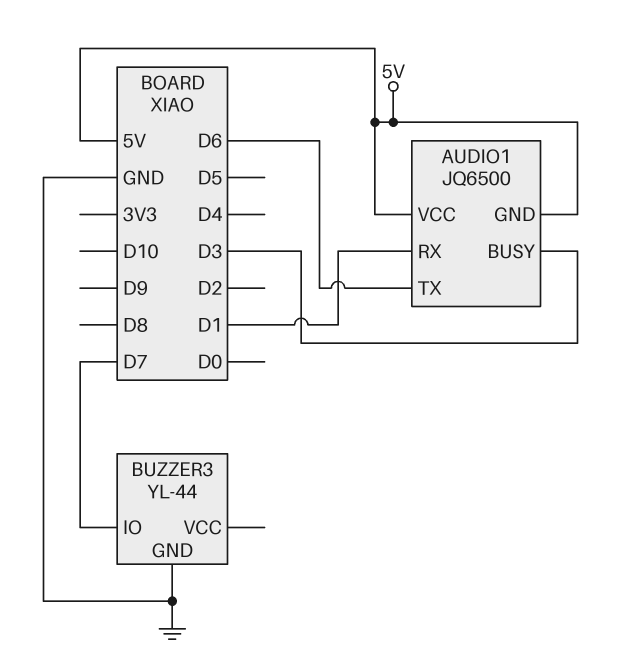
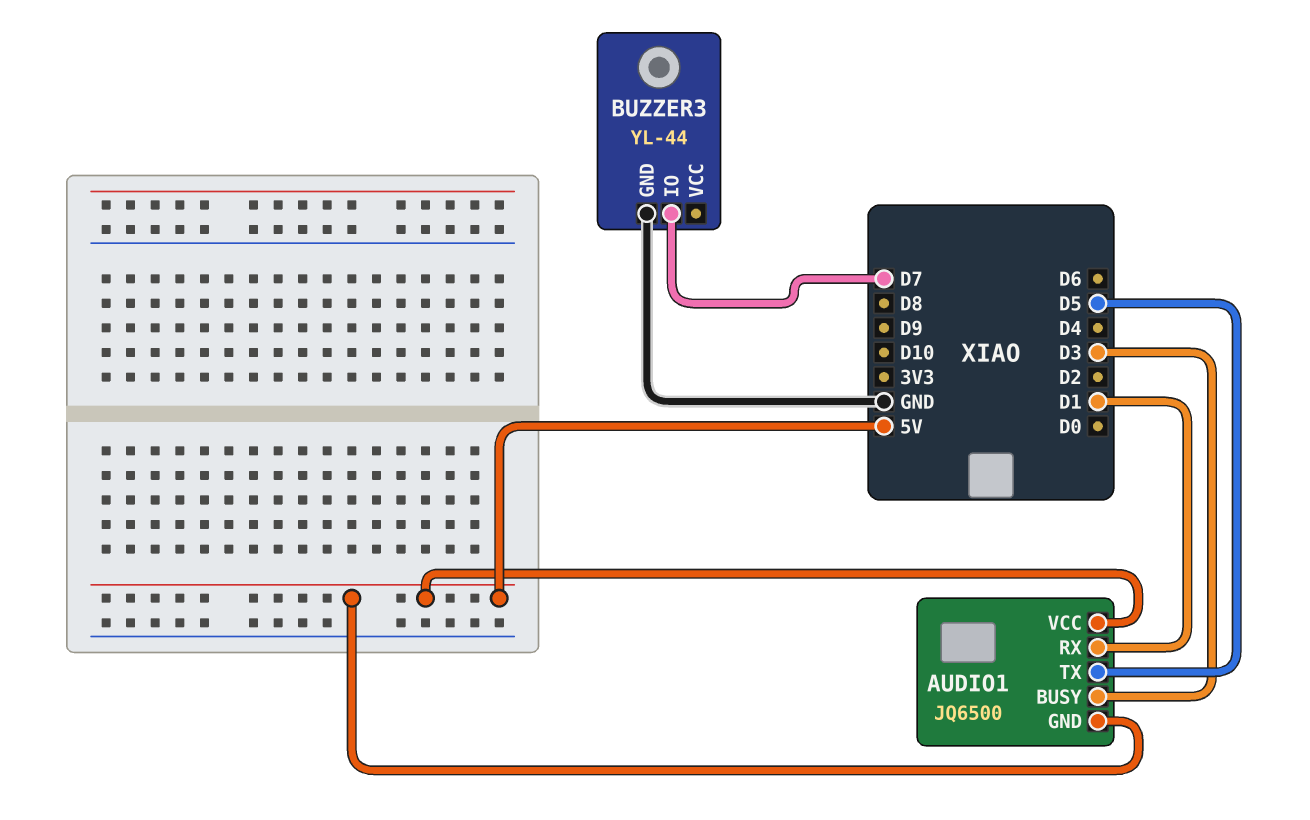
AUDIO1 pin TX: D6 -> D5

